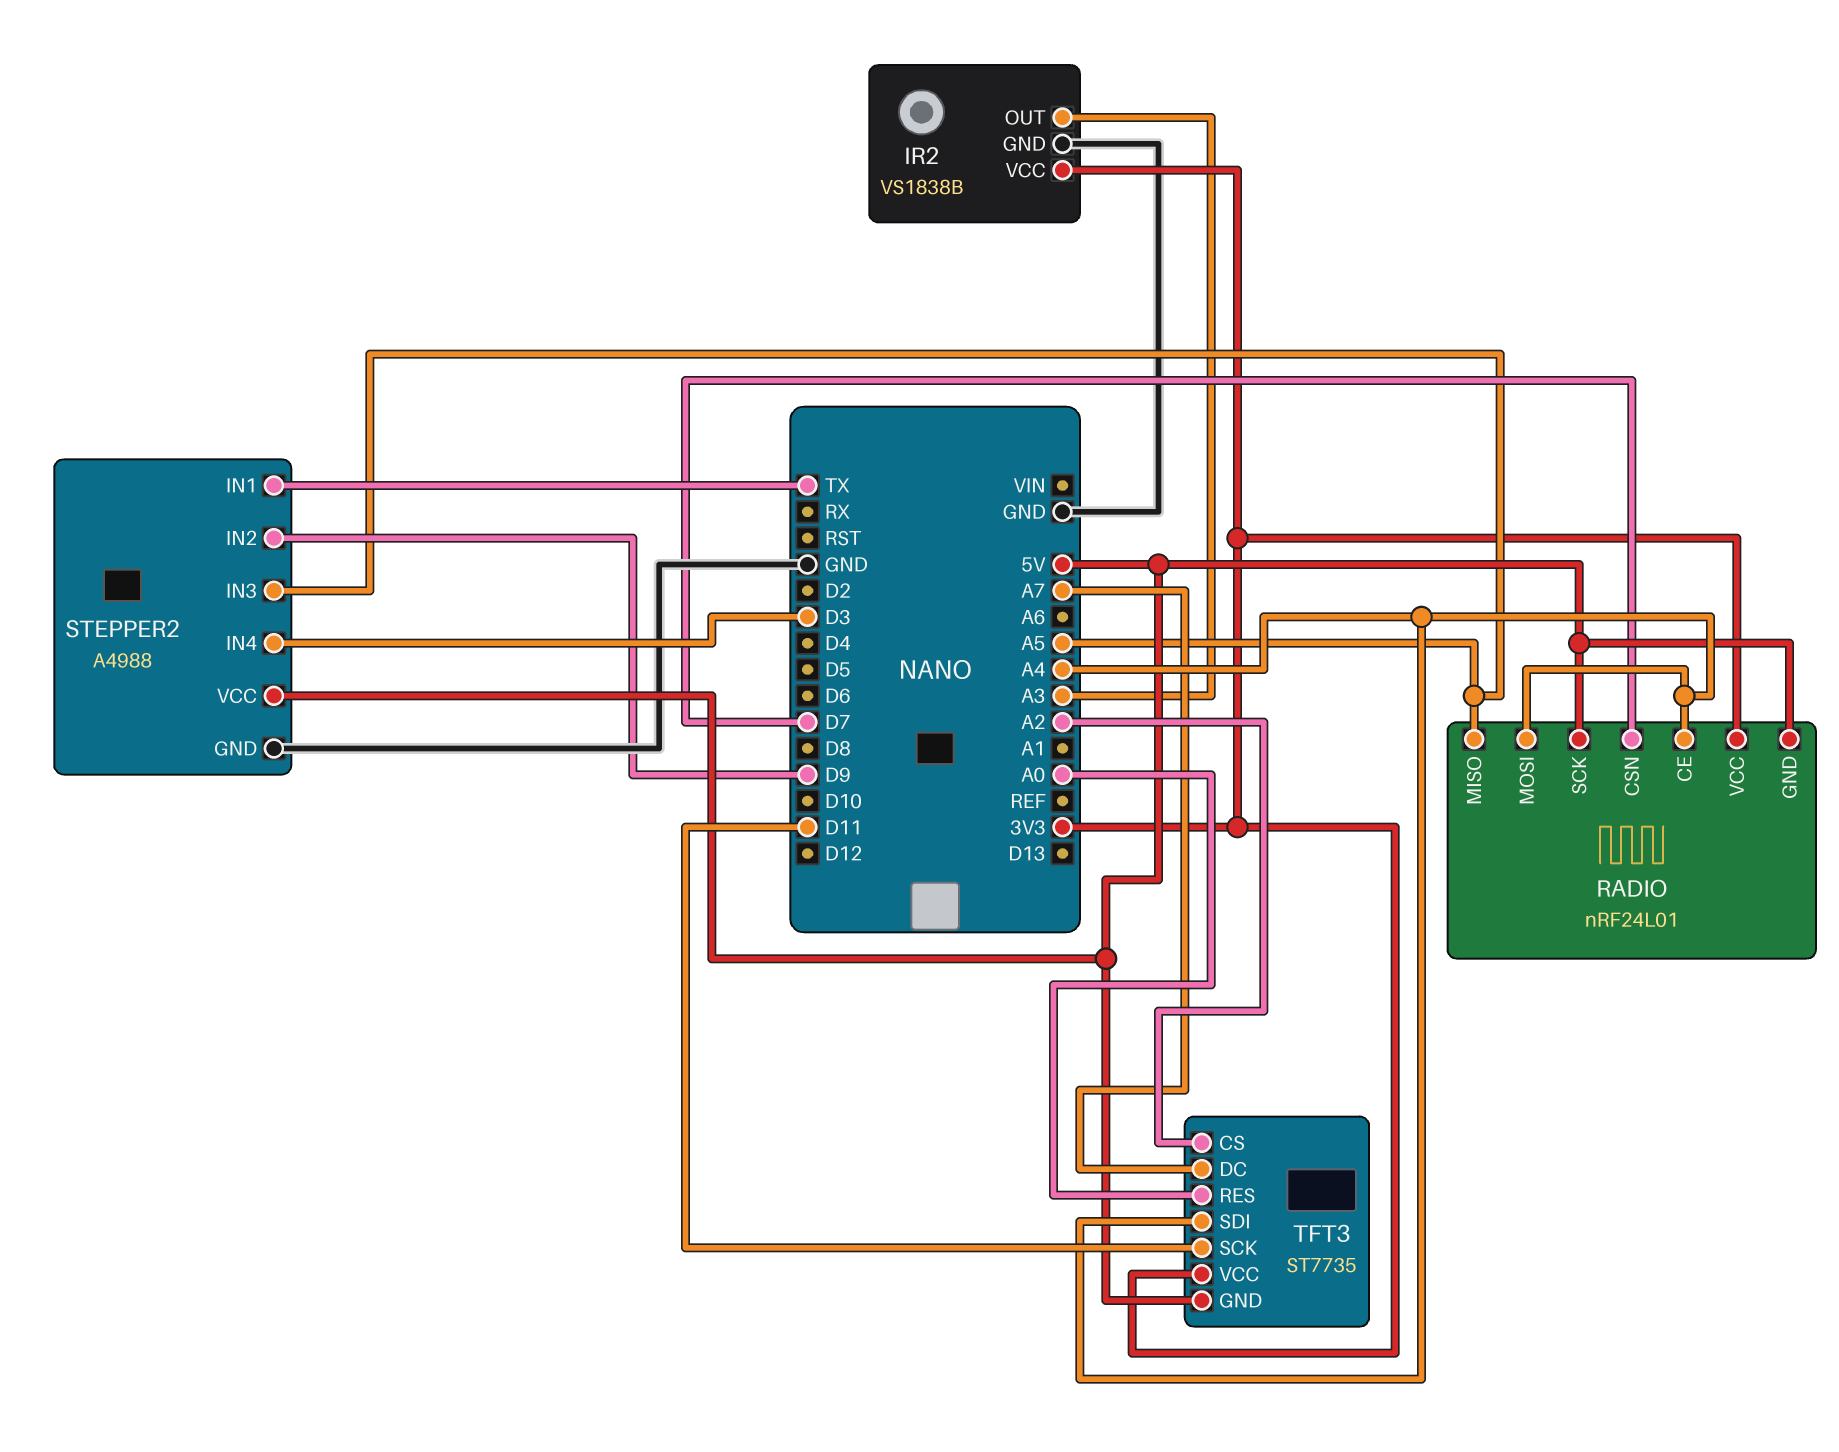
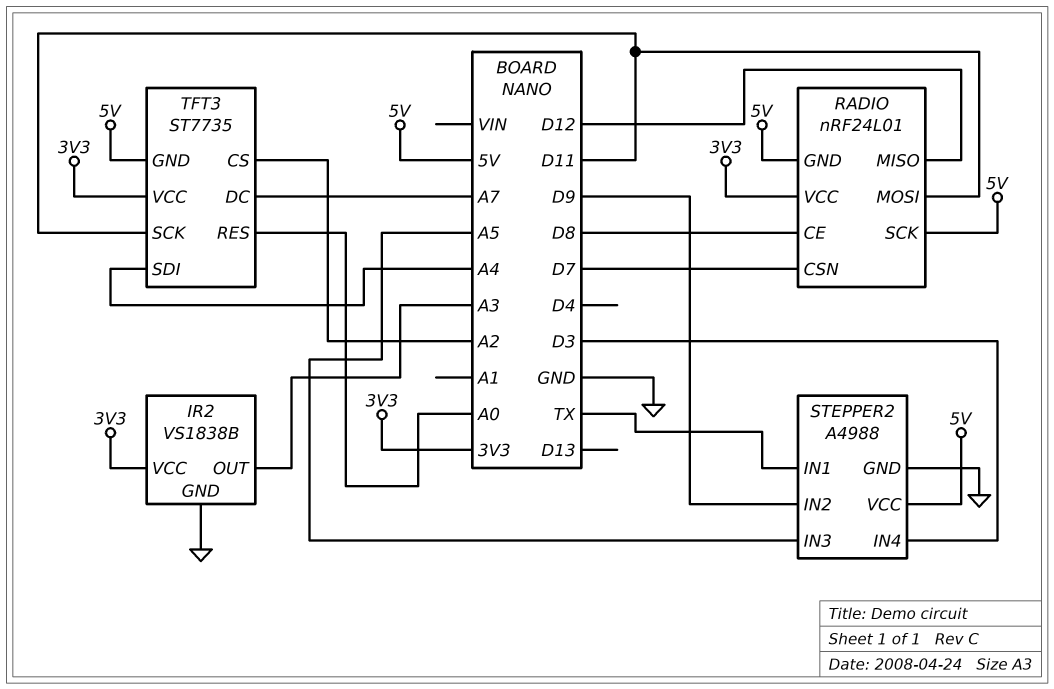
RADIO pin CE: A4 -> D8
RADIO pin MISO: A5 -> D12
RADIO pin MOSI: A4 -> D11

